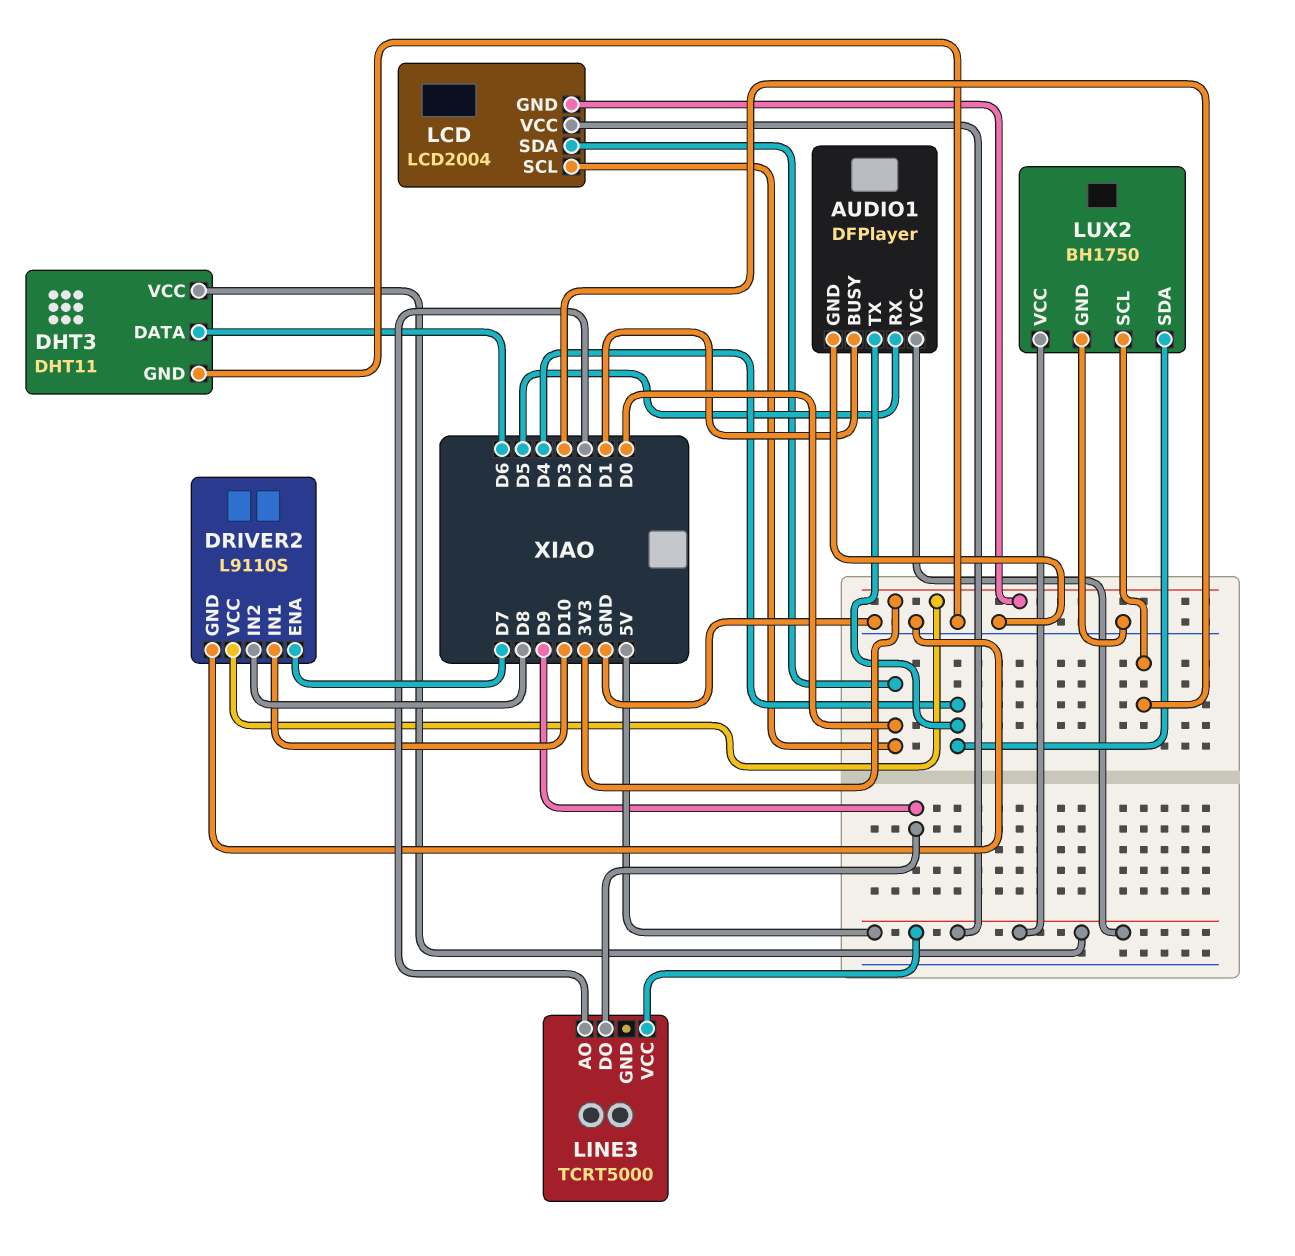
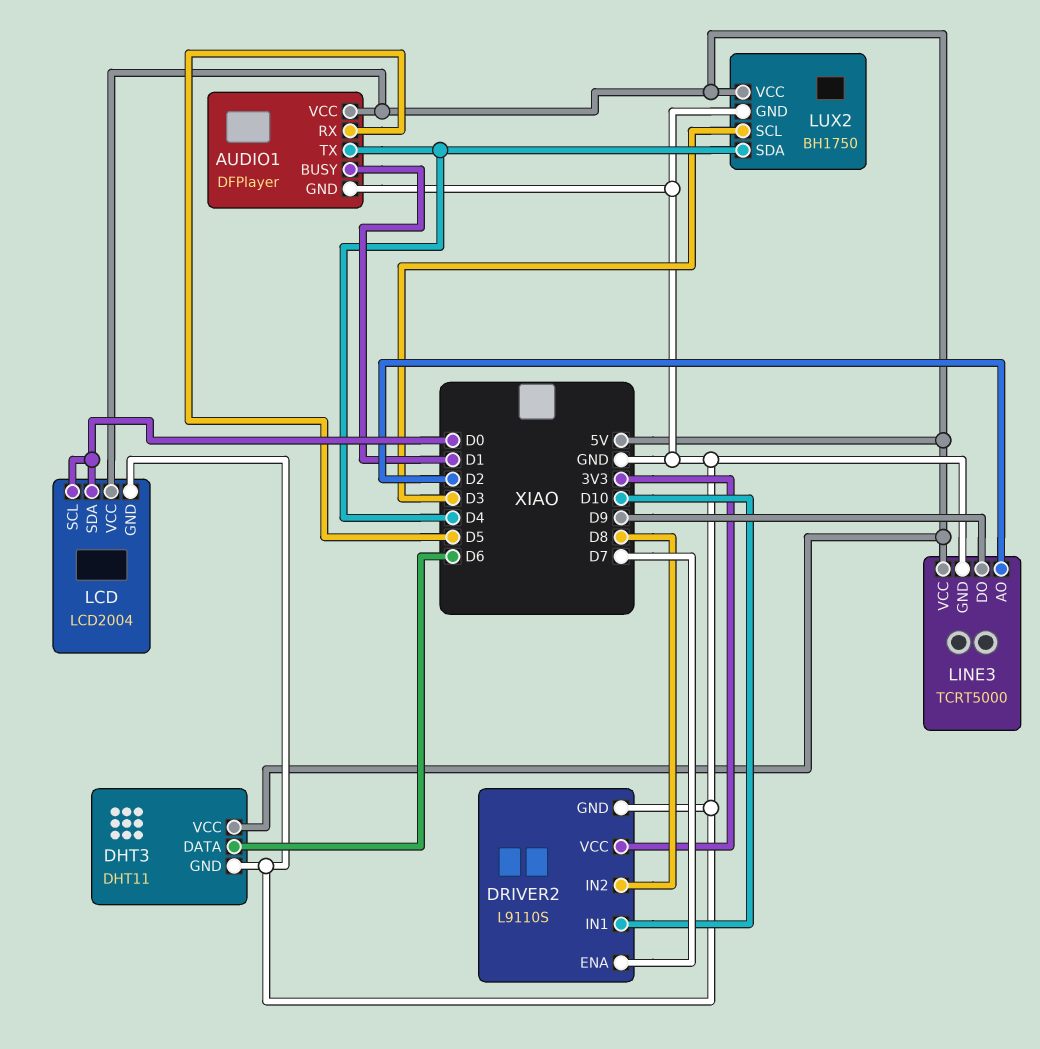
LCD pin GND: 3V3 -> GND
LINE3 pin GND: none -> GND

